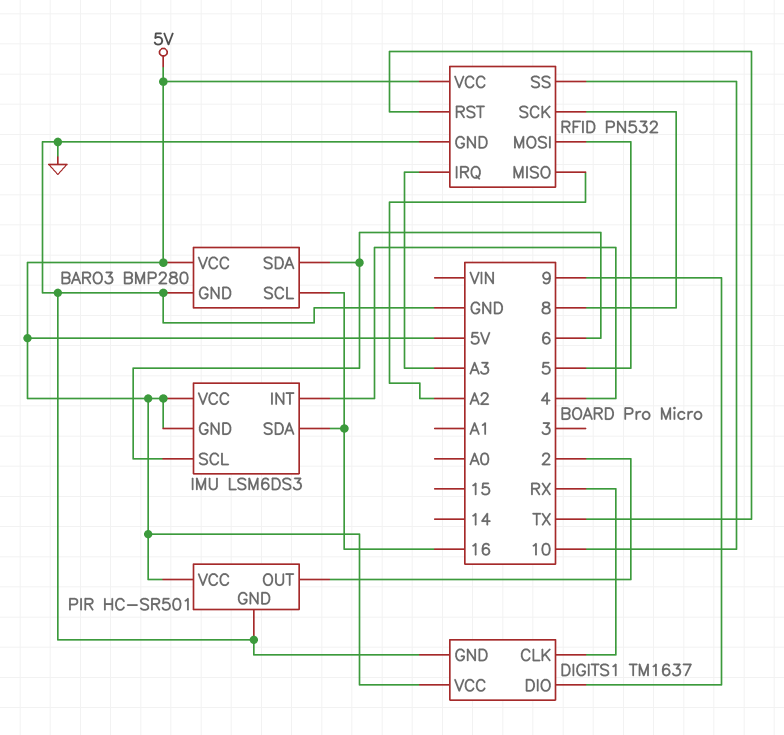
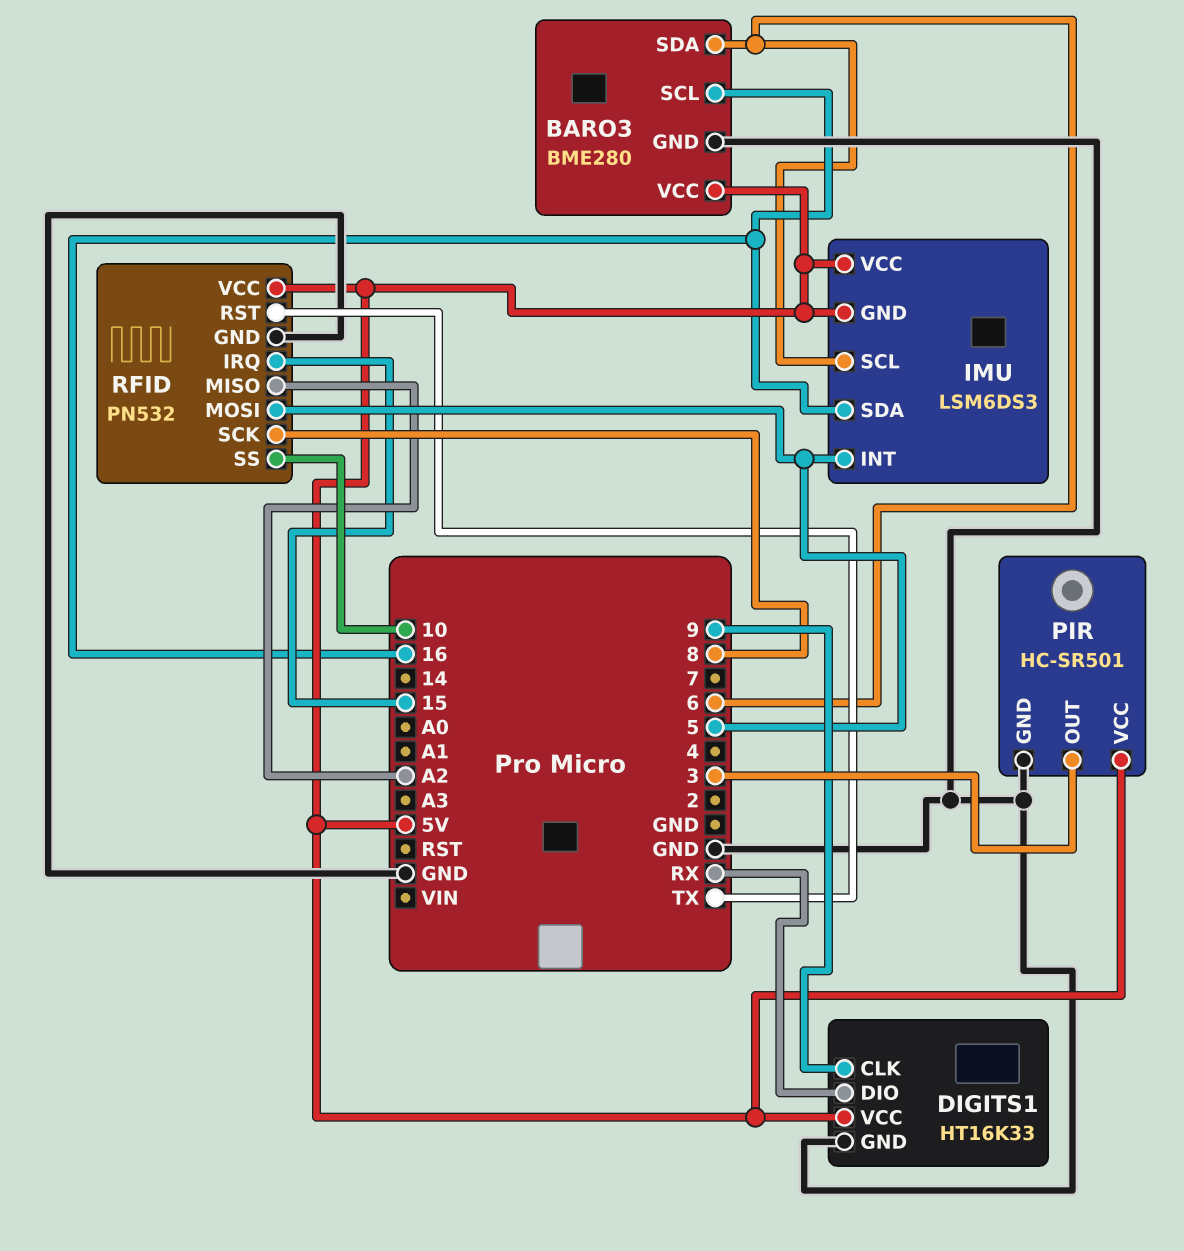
BARO3: BMP280 -> BME280
DIGITS1: TM1637 -> HT16K33
DIGITS1 pin CLK: RX -> 9
DIGITS1 pin DIO: 9 -> RX
IMU pin INT: 4 -> 5
PIR pin OUT: 2 -> 3
RFID pin IRQ: A3 -> 15

